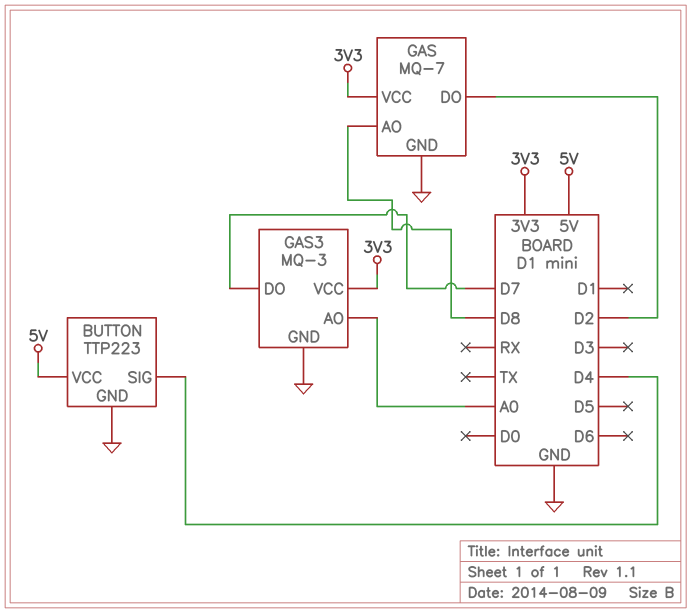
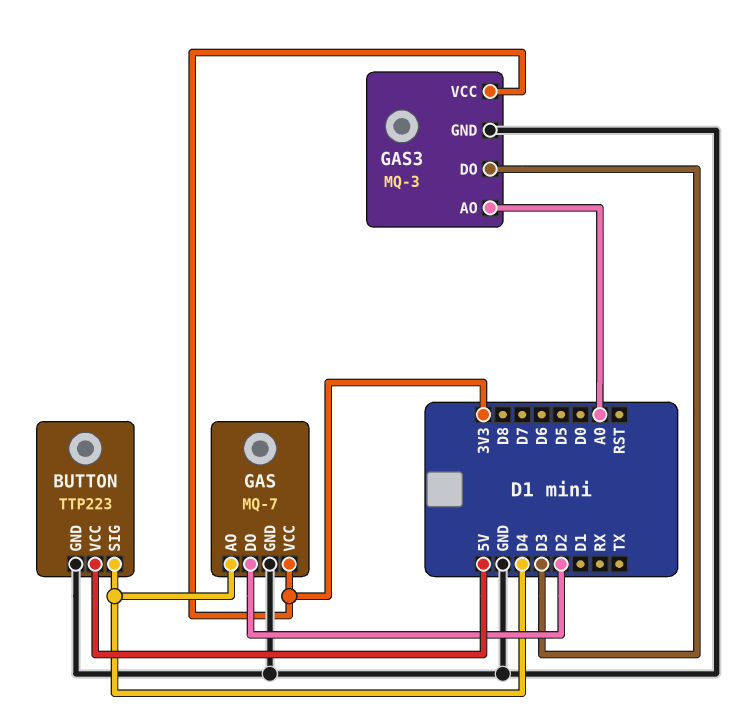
GAS pin AO: D8 -> D4
GAS3 pin DO: D7 -> D3

